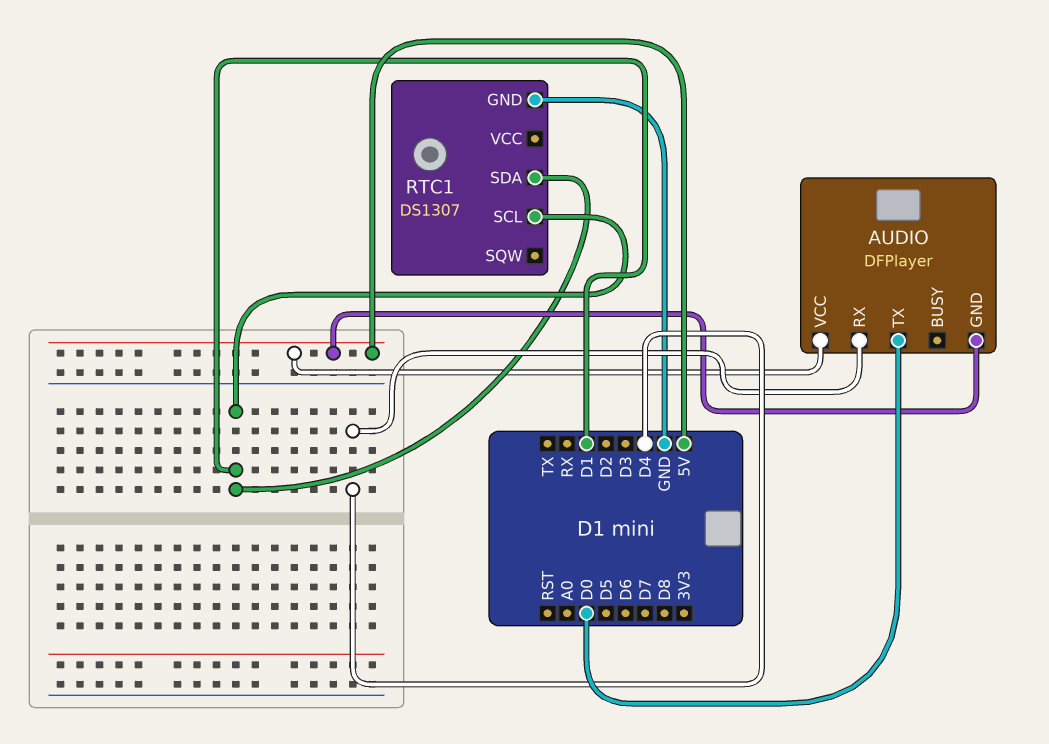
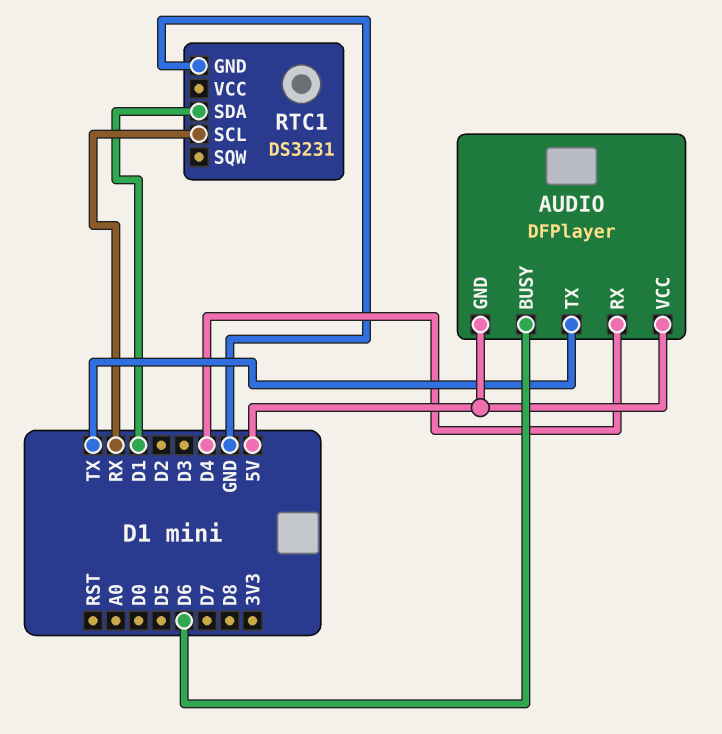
AUDIO pin BUSY: none -> D6
AUDIO pin TX: D0 -> TX
RTC1: DS1307 -> DS3231
RTC1 pin SCL: D1 -> RX

